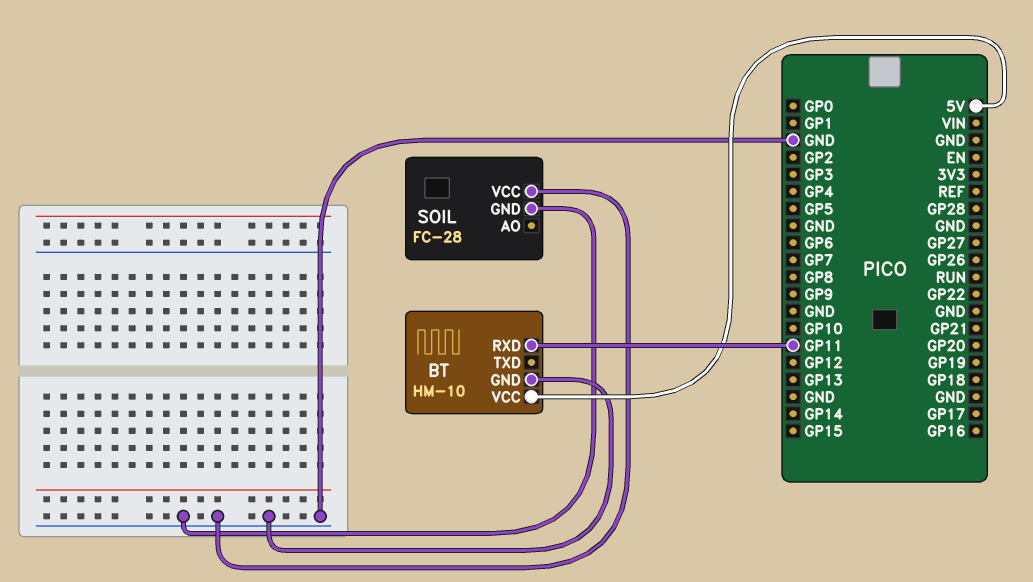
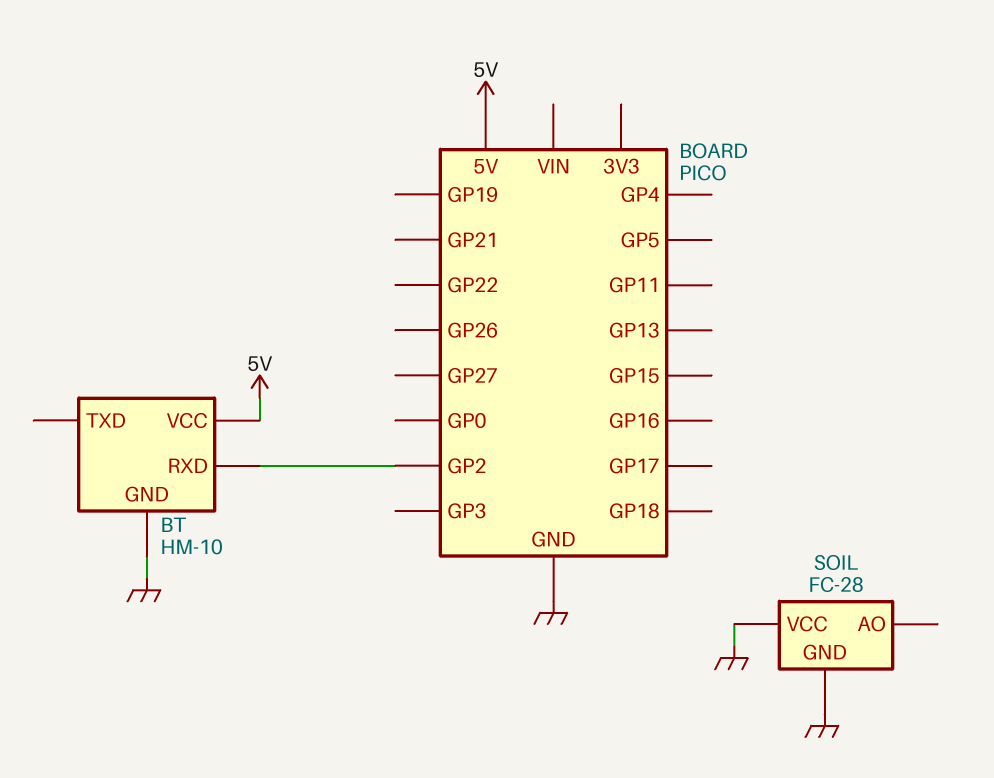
BT pin RXD: GP11 -> GP2

